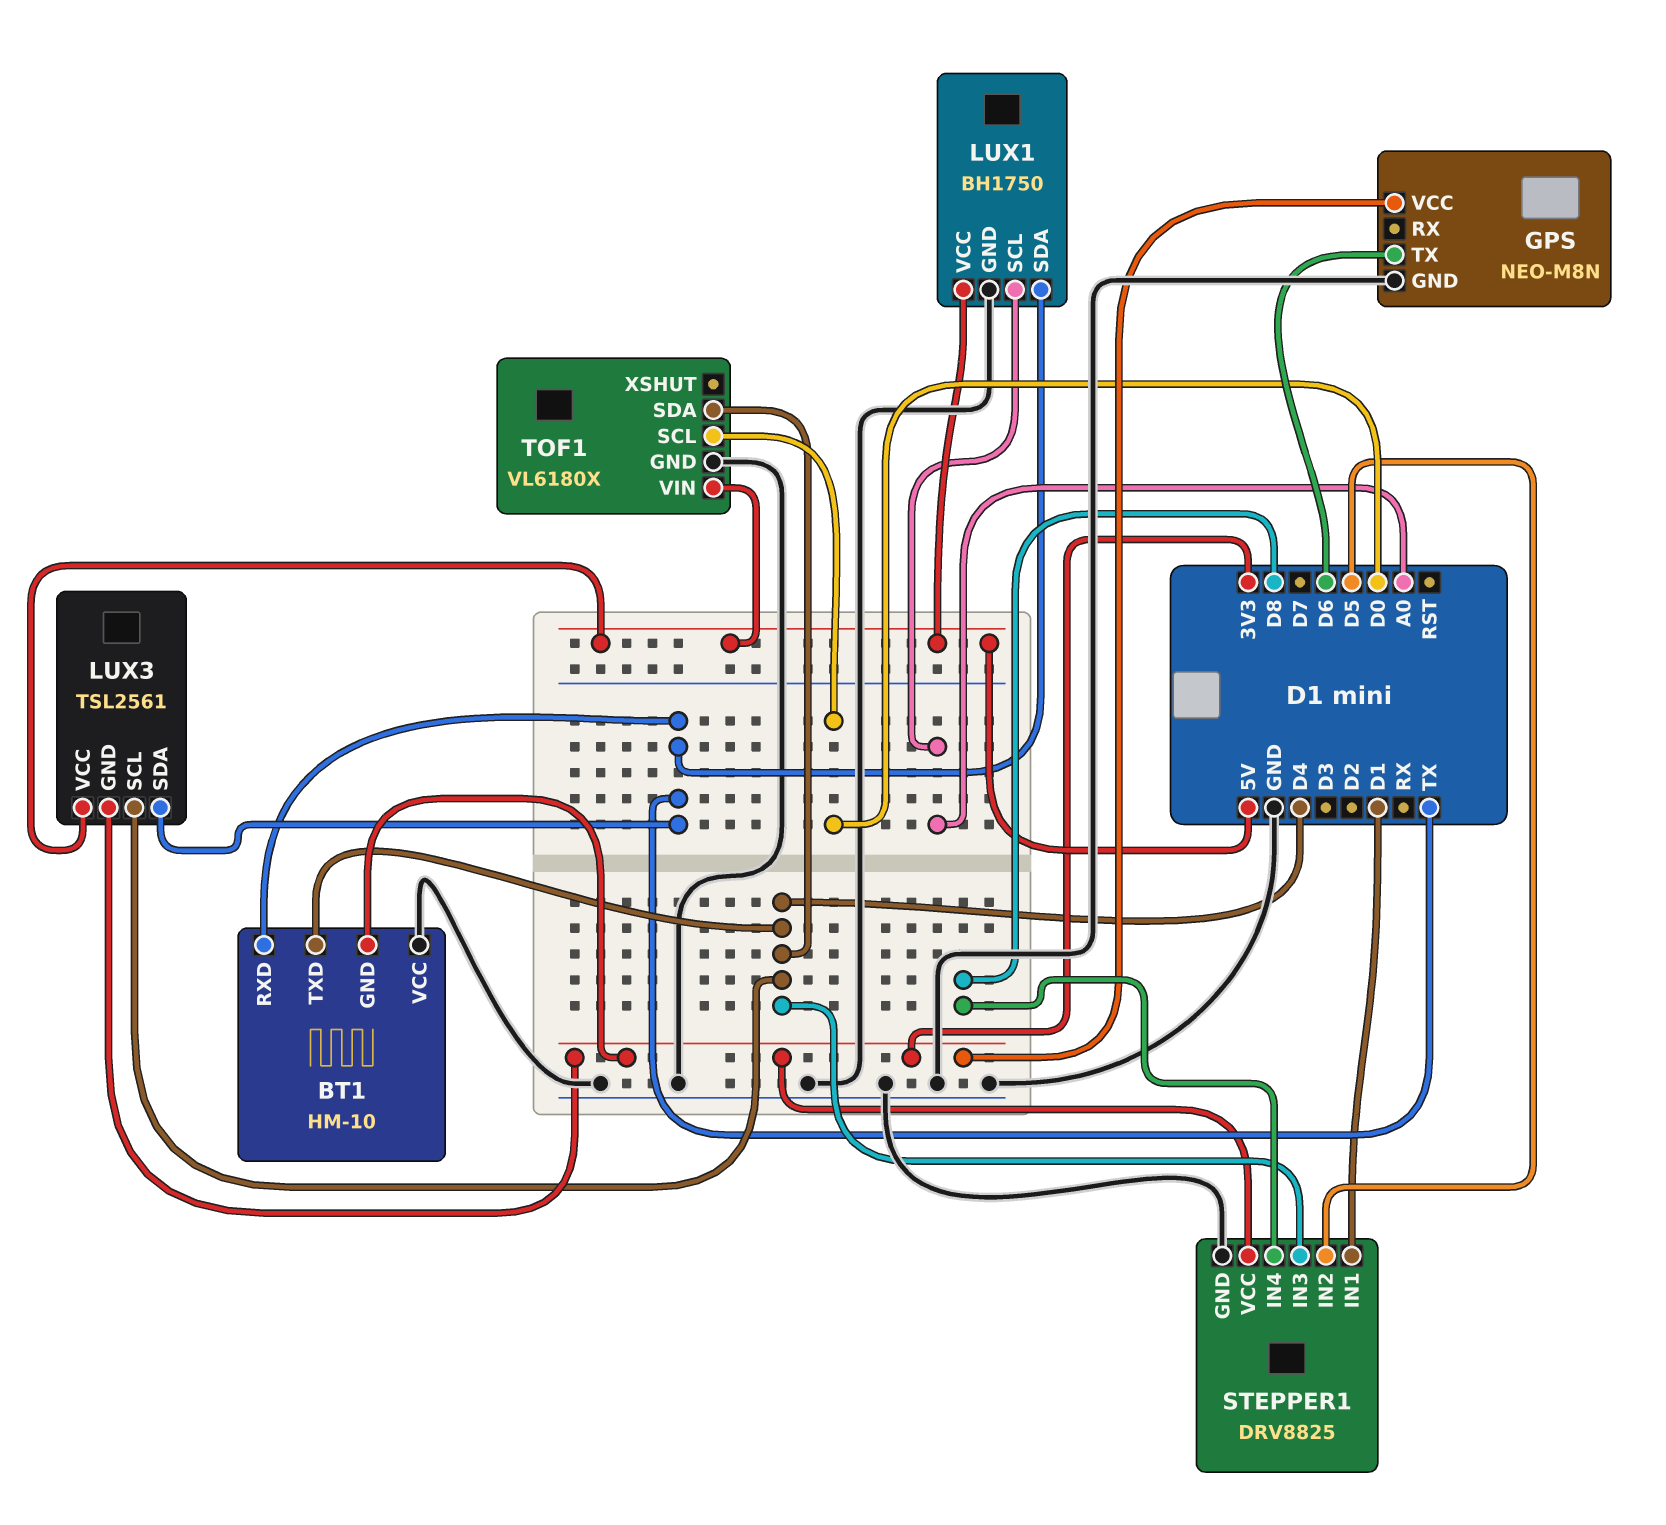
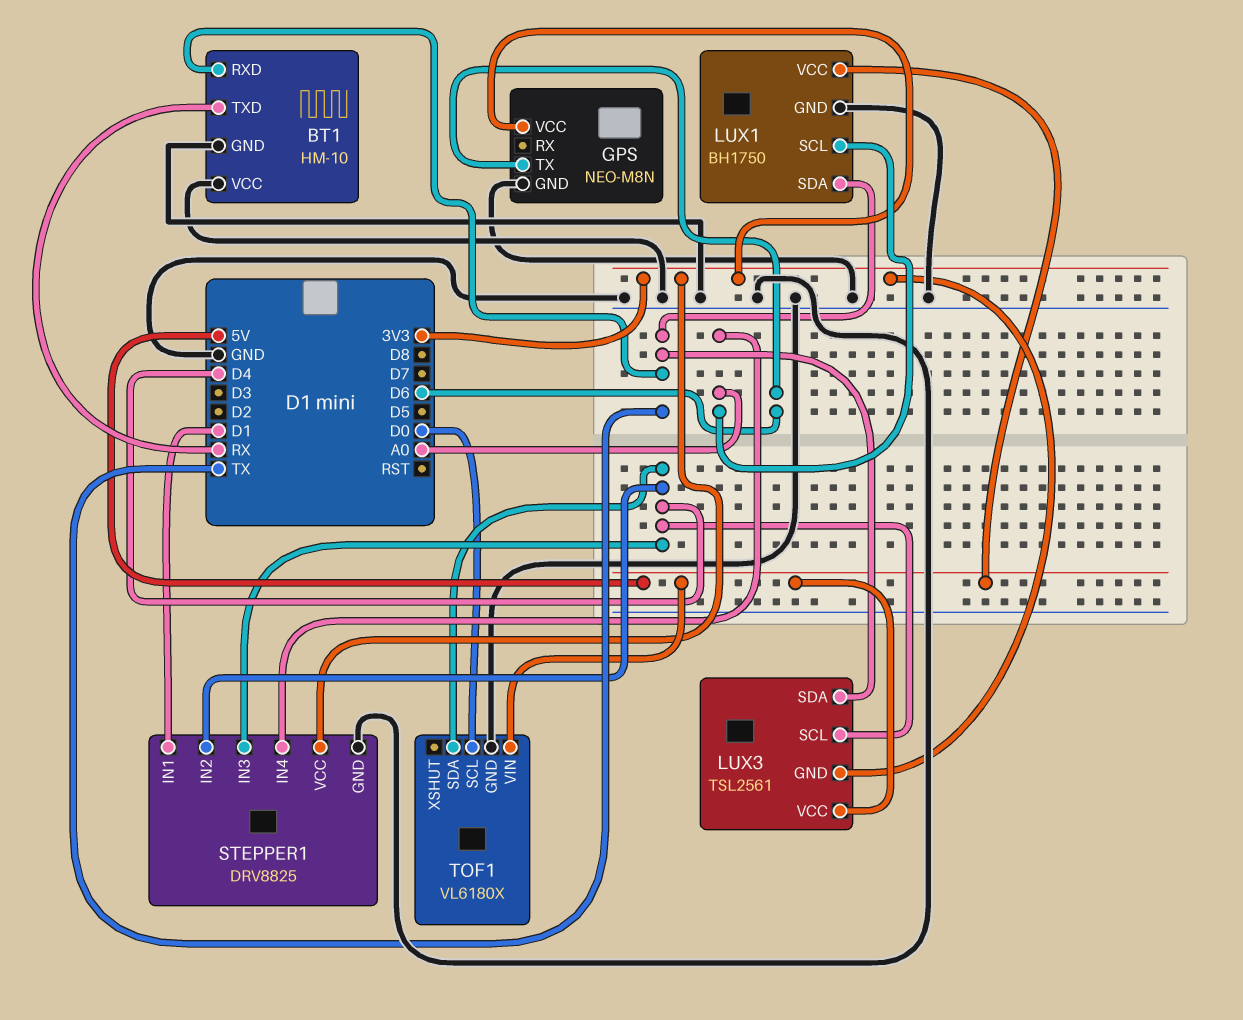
BT1 pin GND: 3V3 -> GND
BT1 pin TXD: D4 -> RX
STEPPER1 pin IN2: D5 -> D4
STEPPER1 pin IN4: D8 -> A0

